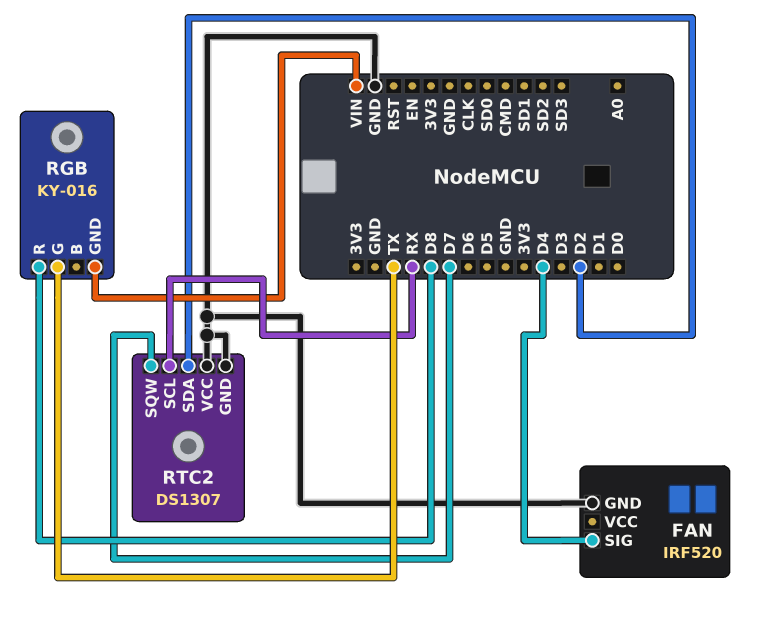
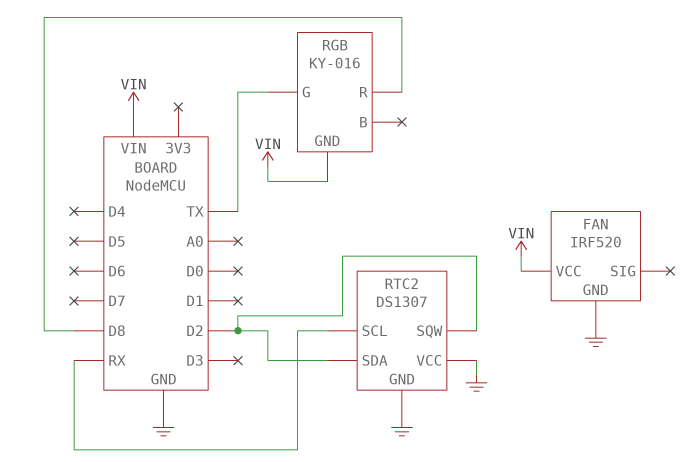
FAN pin SIG: D4 -> none
FAN pin VCC: none -> VIN
RTC2 pin SQW: D7 -> D2

